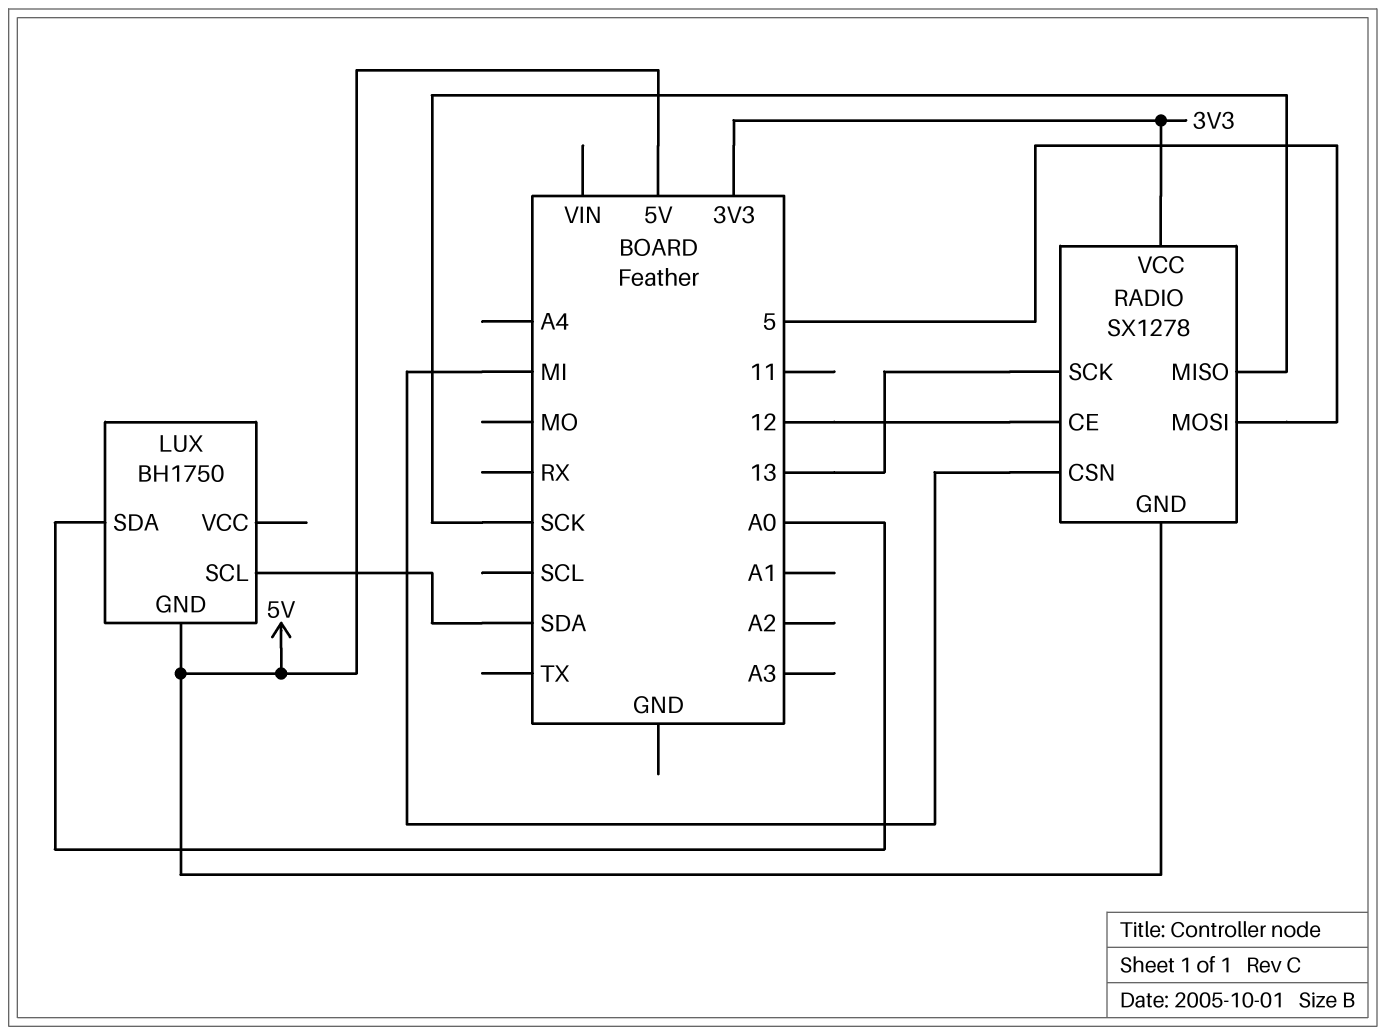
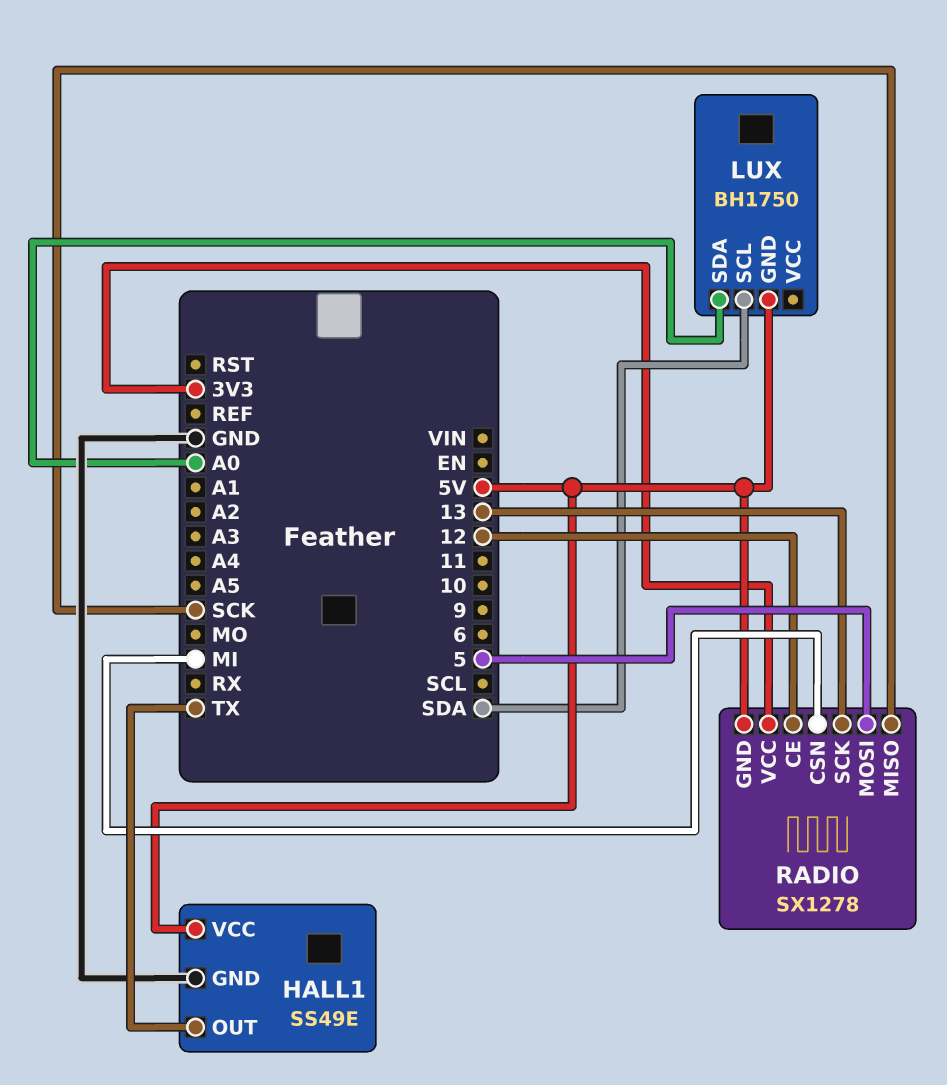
HALL1: none -> SS49E
HALL1 pin GND: none -> GND
HALL1 pin OUT: none -> TX
HALL1 pin VCC: none -> 5V

